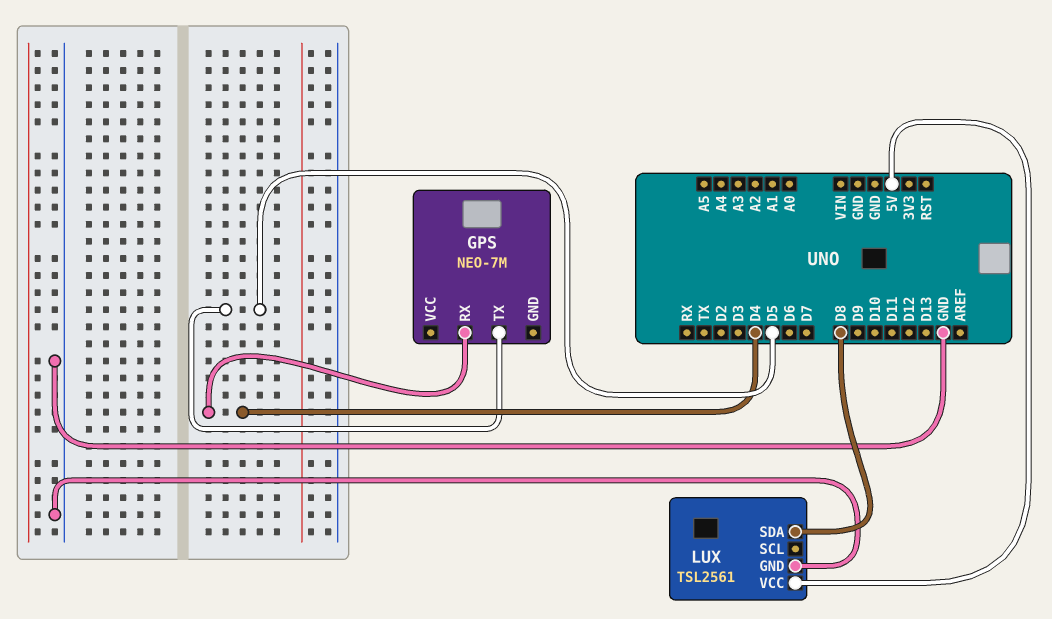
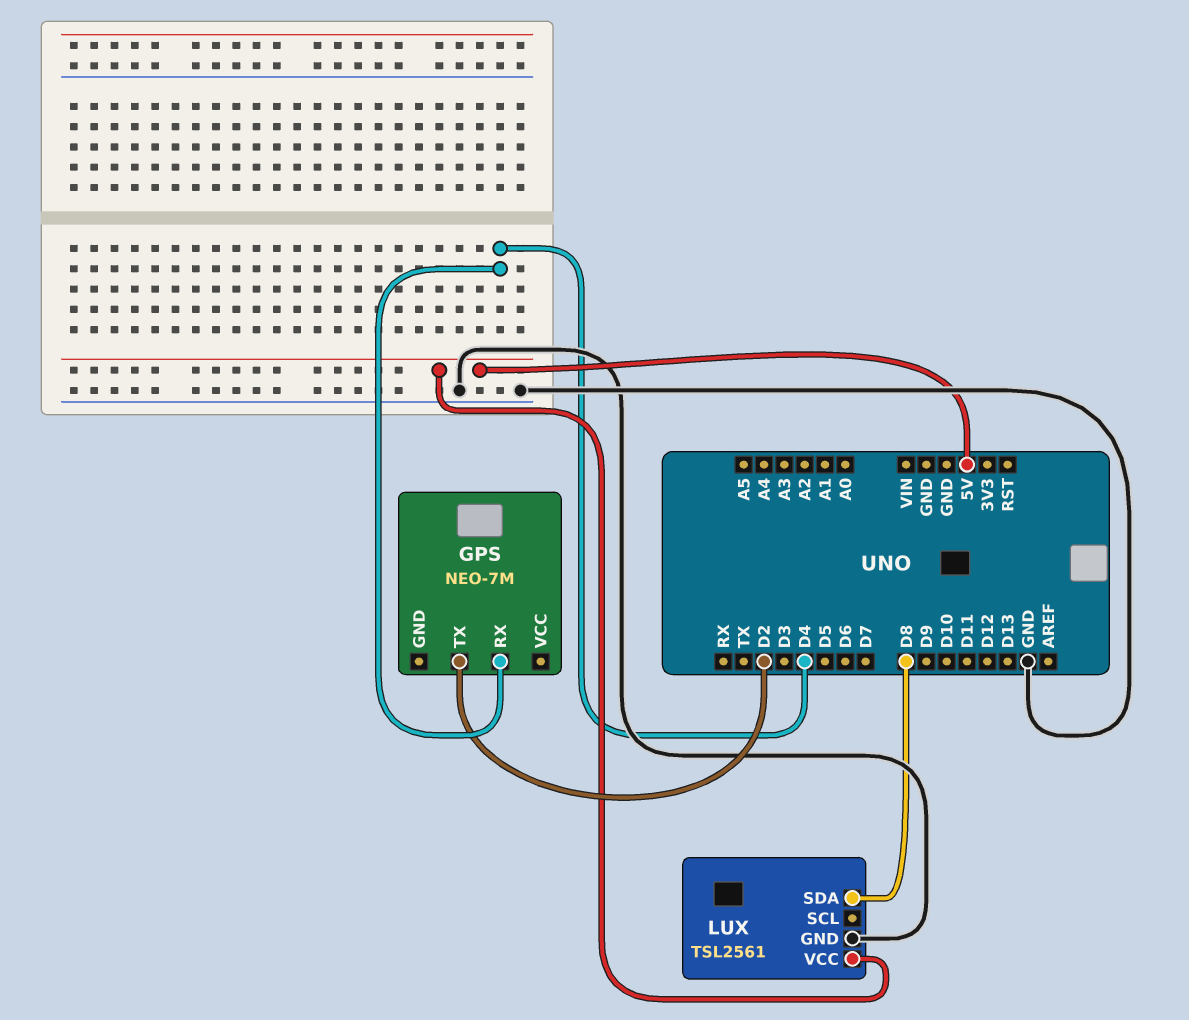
GPS pin TX: D5 -> D2

